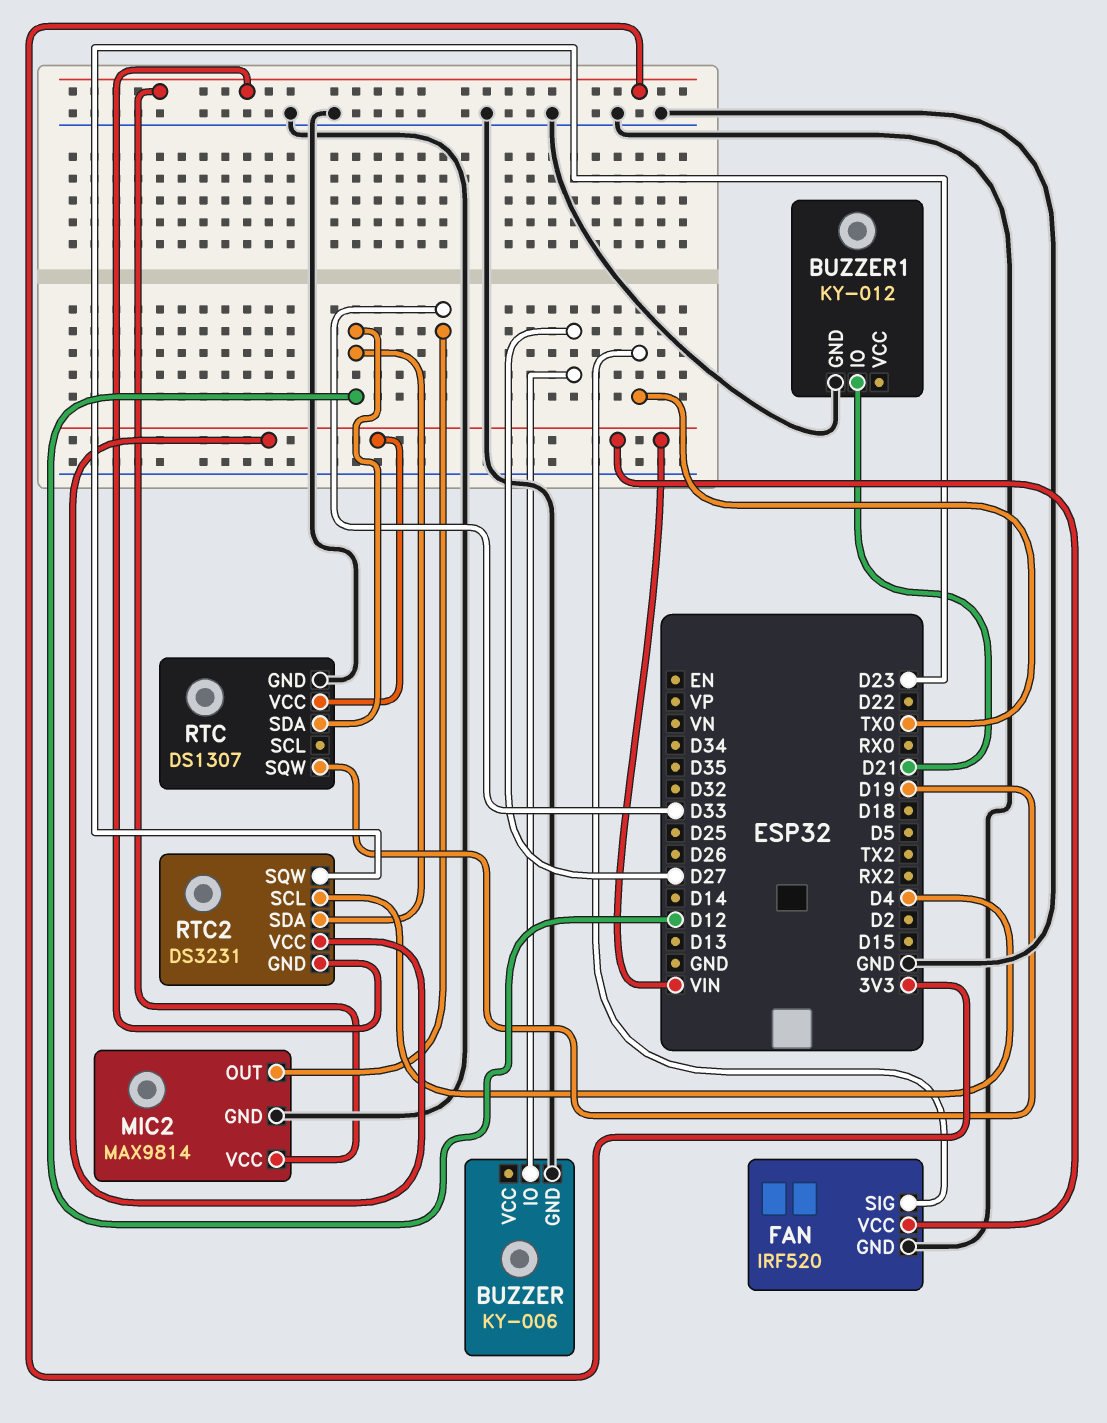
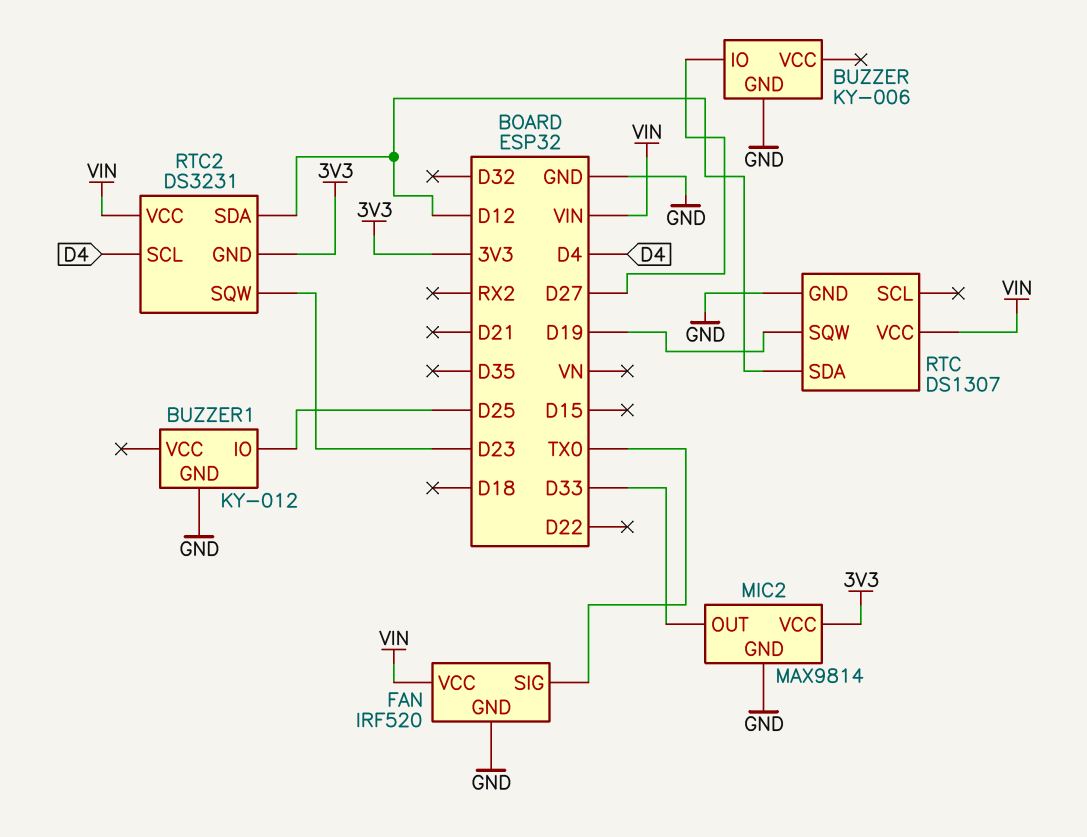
BUZZER1 pin IO: D21 -> D25

